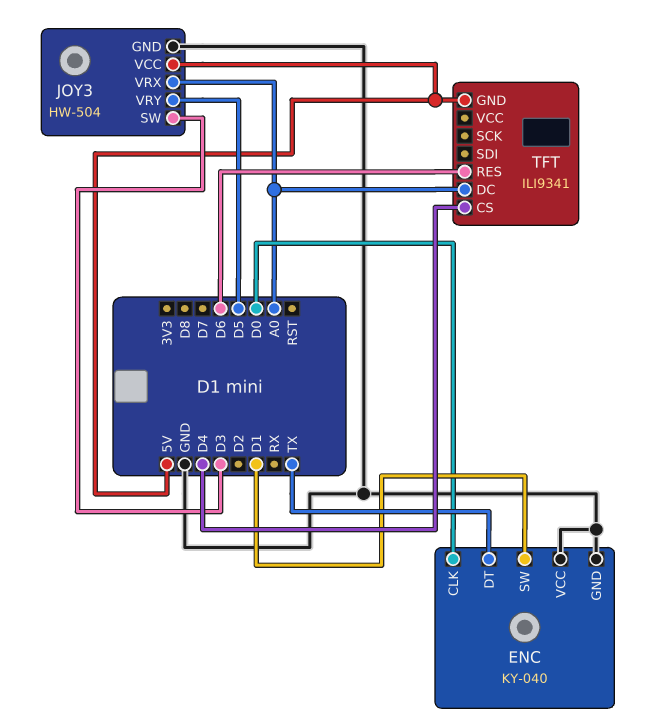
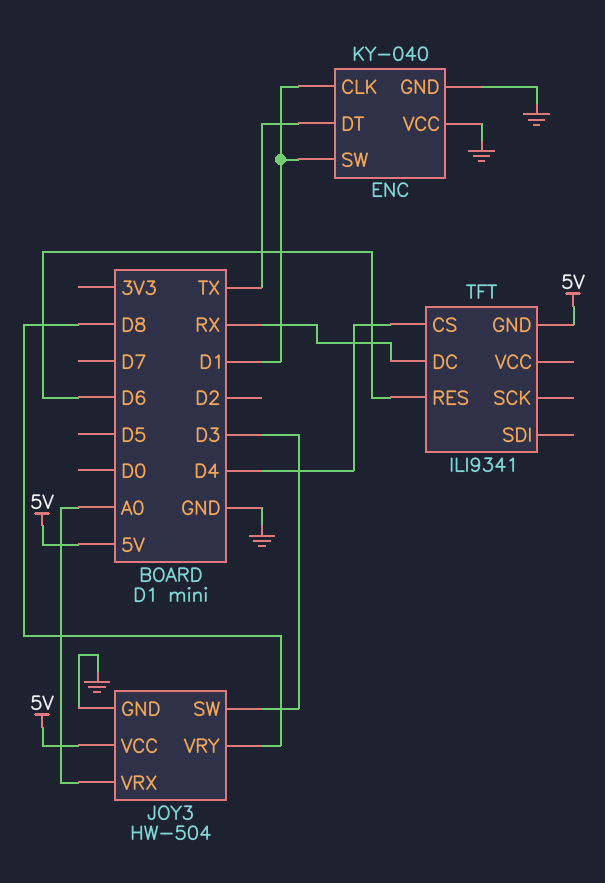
ENC pin CLK: D0 -> D1
JOY3 pin VRY: D5 -> D8
TFT pin DC: A0 -> RX

